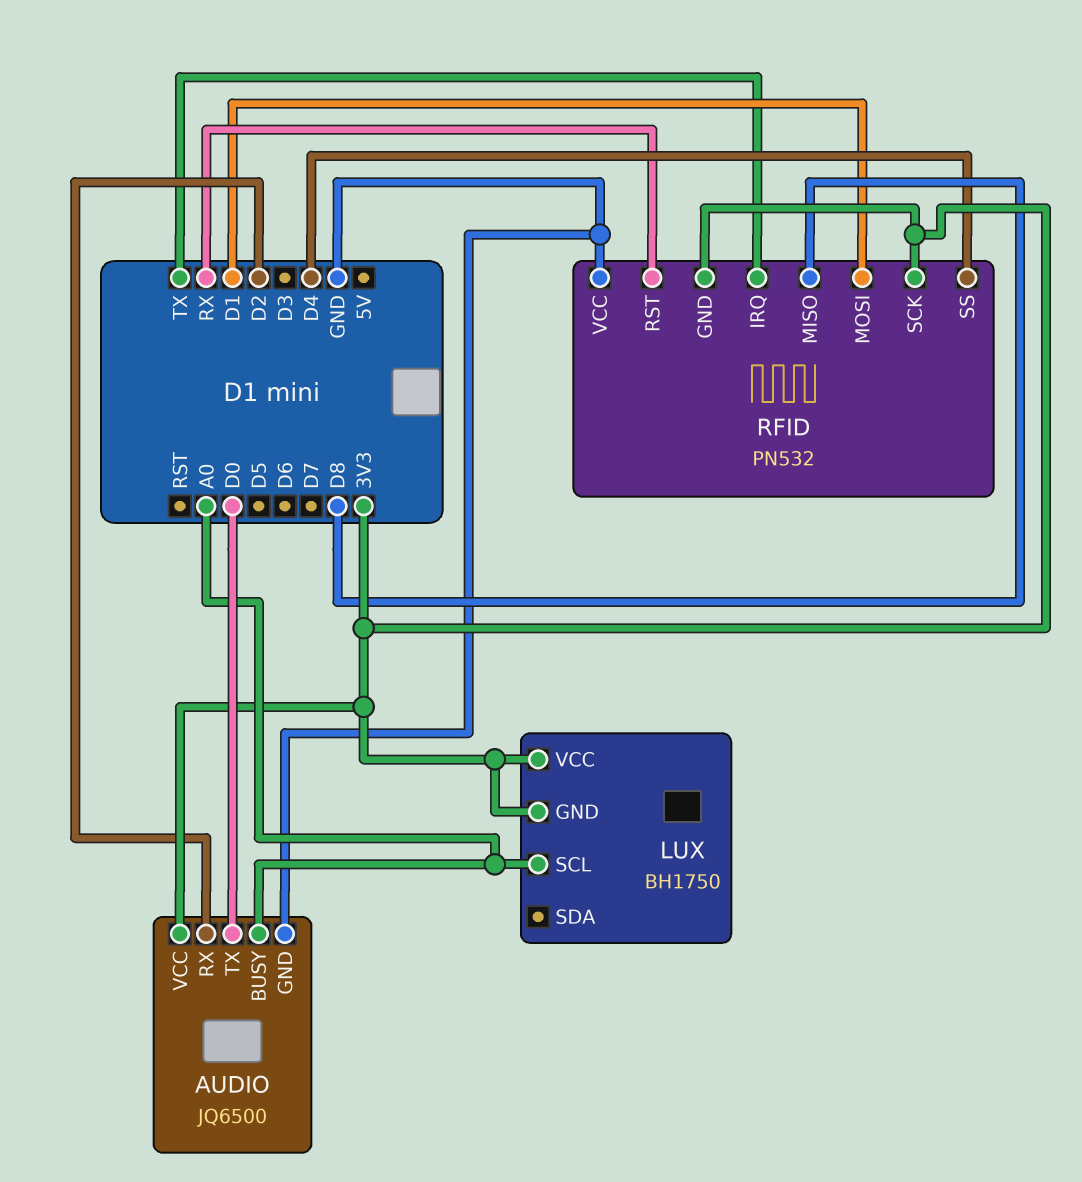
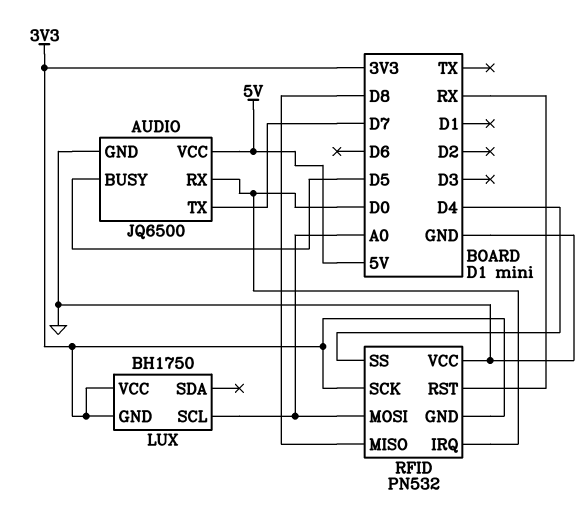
AUDIO pin BUSY: A0 -> D5
AUDIO pin RX: D2 -> D0
AUDIO pin TX: D0 -> D7
AUDIO pin VCC: 3V3 -> 5V
RFID pin IRQ: TX -> D0
RFID pin MOSI: D1 -> A0

